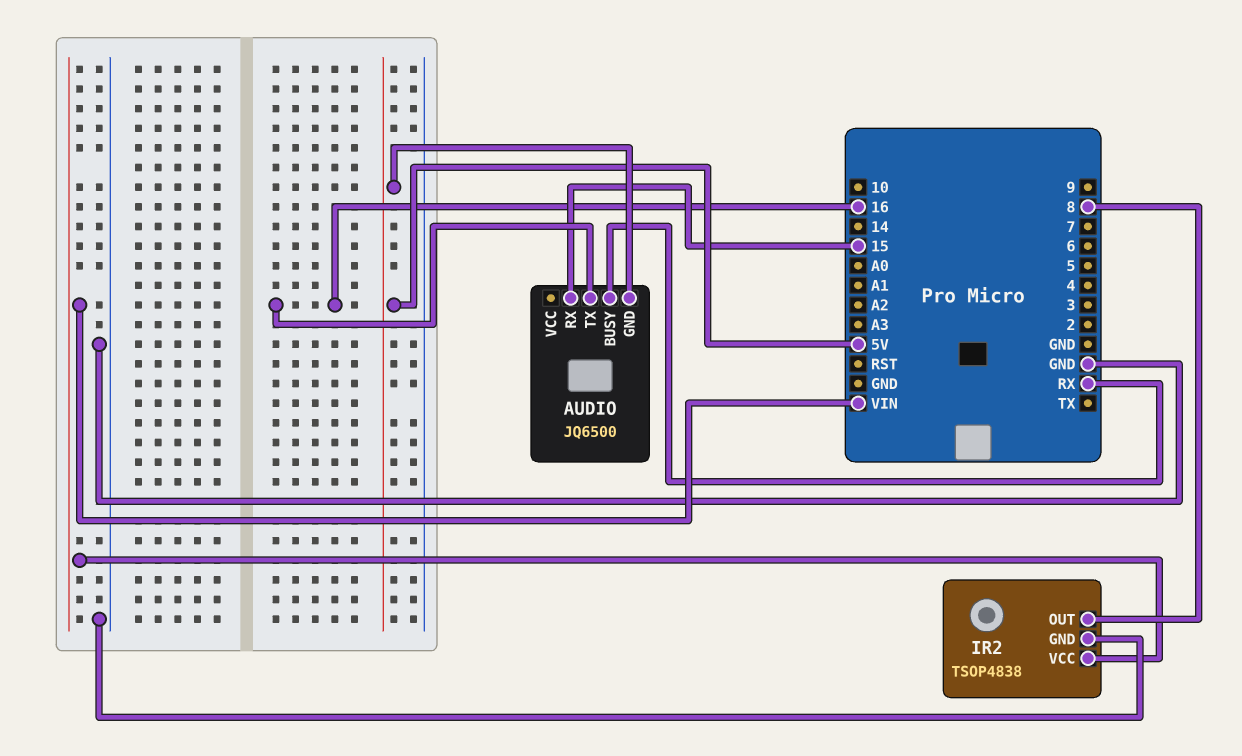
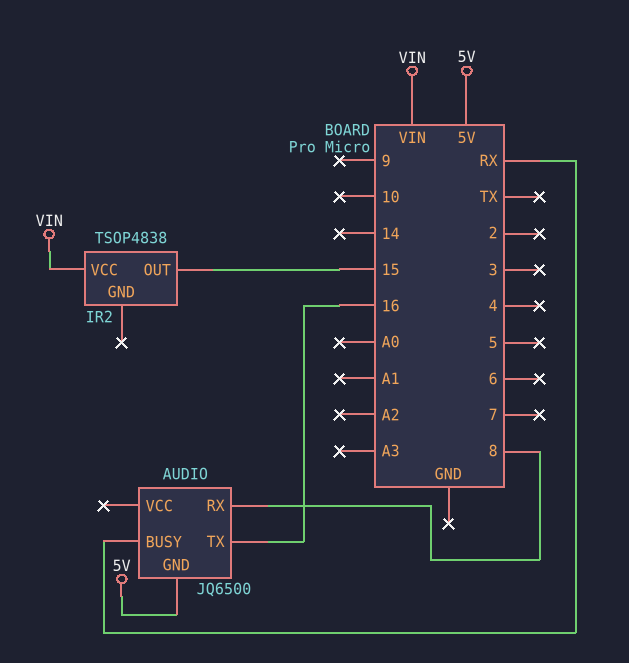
AUDIO pin RX: 15 -> 8
IR2 pin GND: GND -> none
IR2 pin OUT: 8 -> 15

